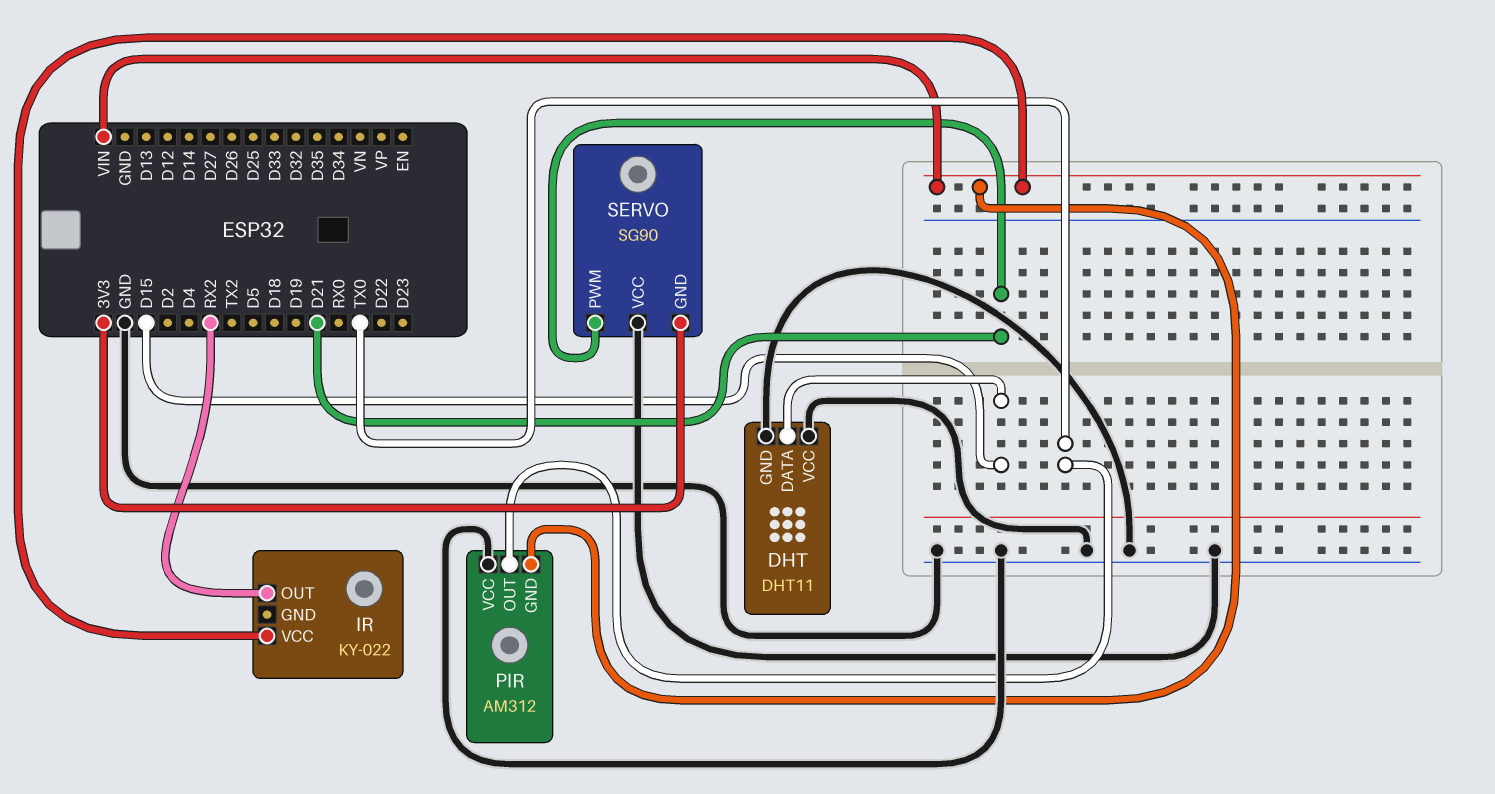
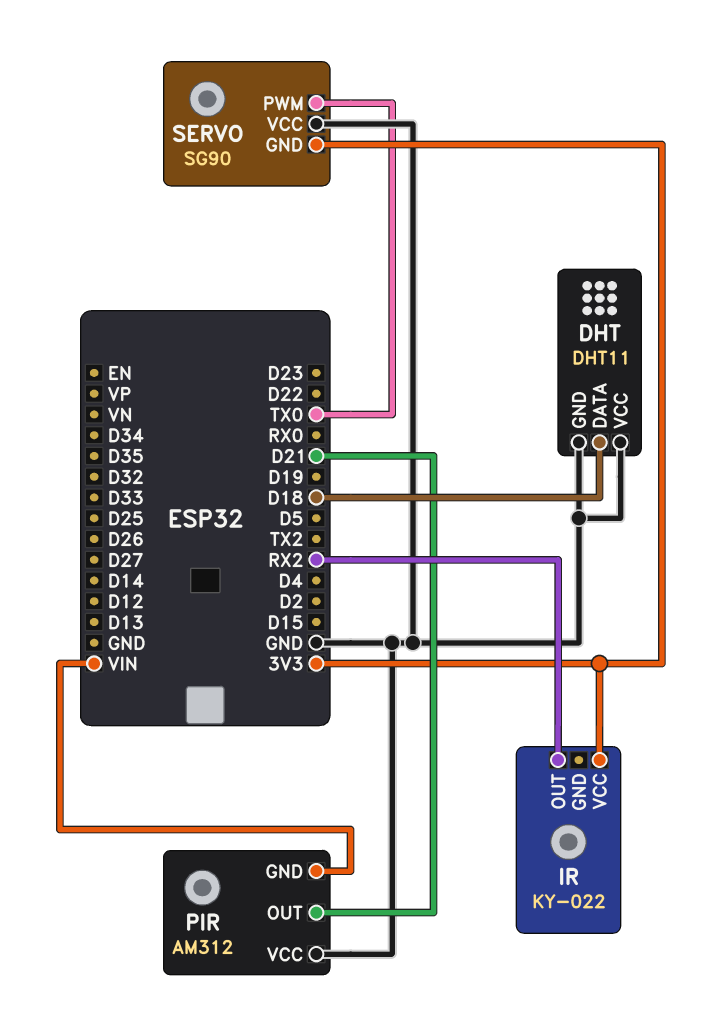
DHT pin DATA: D15 -> D18
IR pin VCC: VIN -> 3V3
PIR pin OUT: TX0 -> D21
SERVO pin PWM: D21 -> TX0

